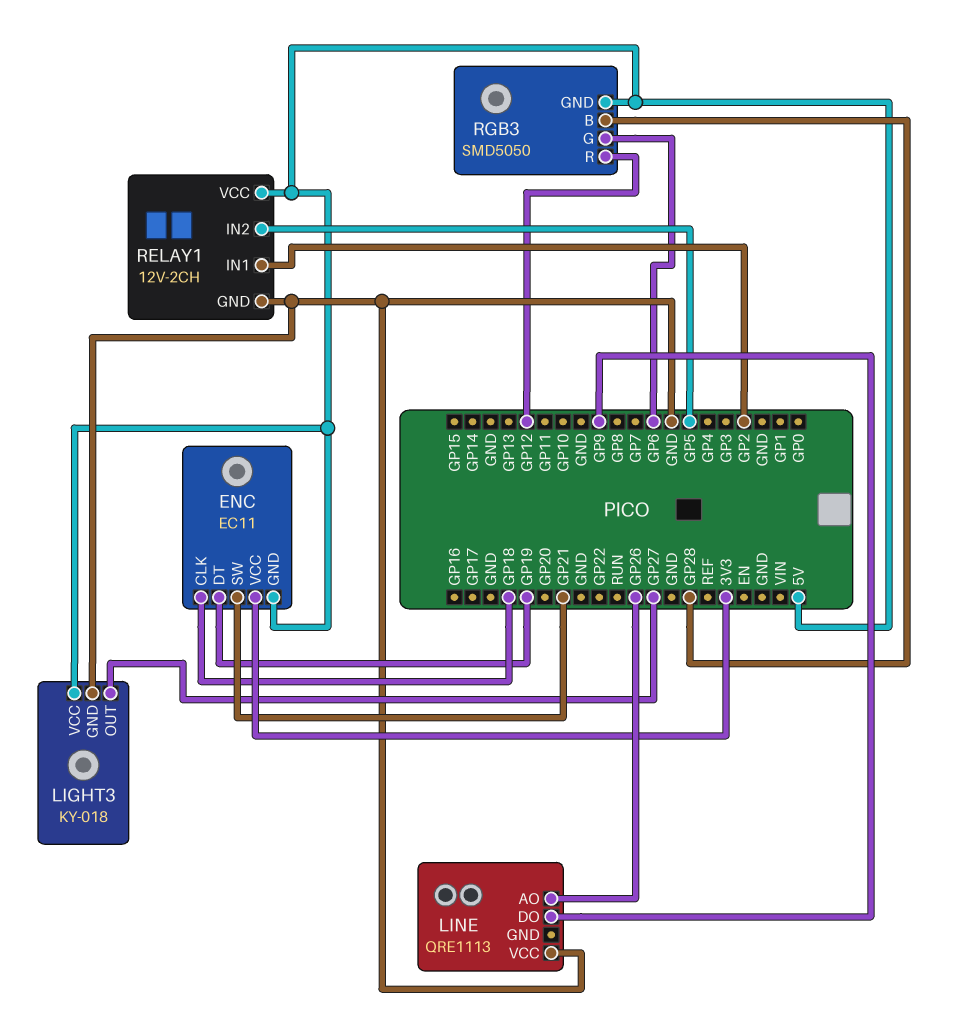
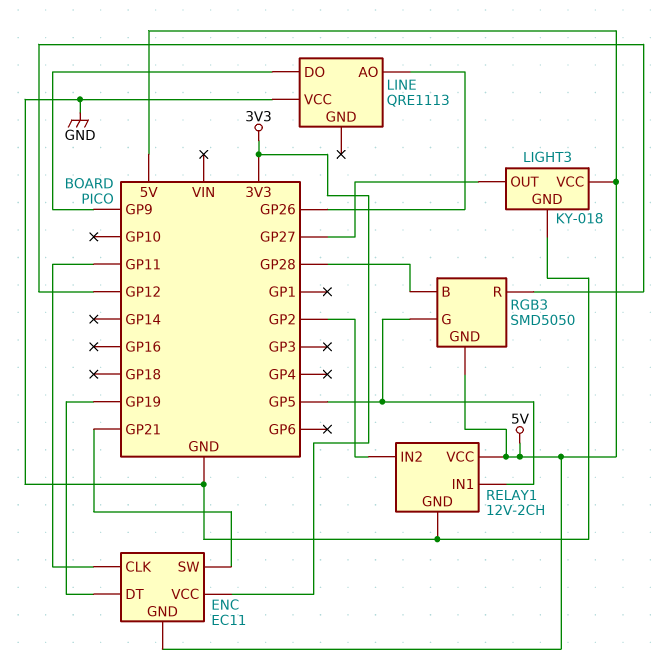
ENC pin CLK: GP18 -> GP11
RELAY1 pin IN1: GP2 -> GP5
RELAY1 pin IN2: GP5 -> GP2
RGB3 pin G: GP6 -> GP5

